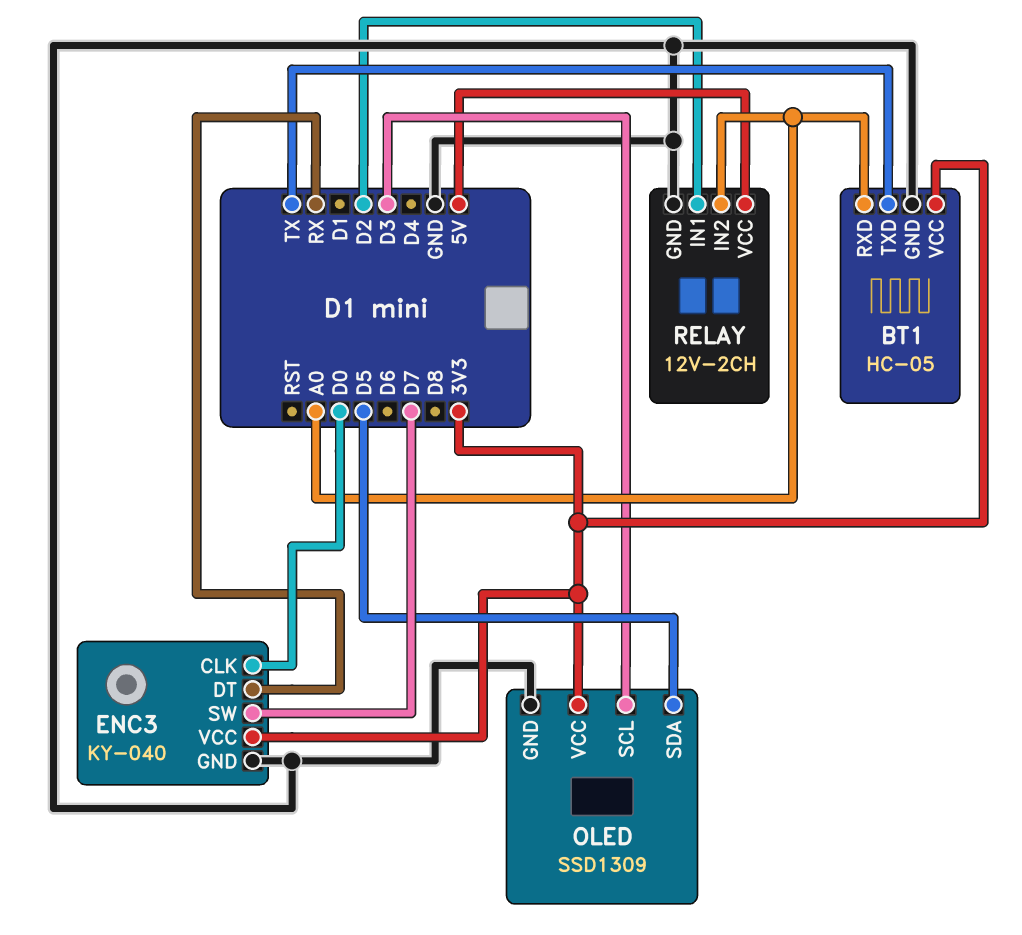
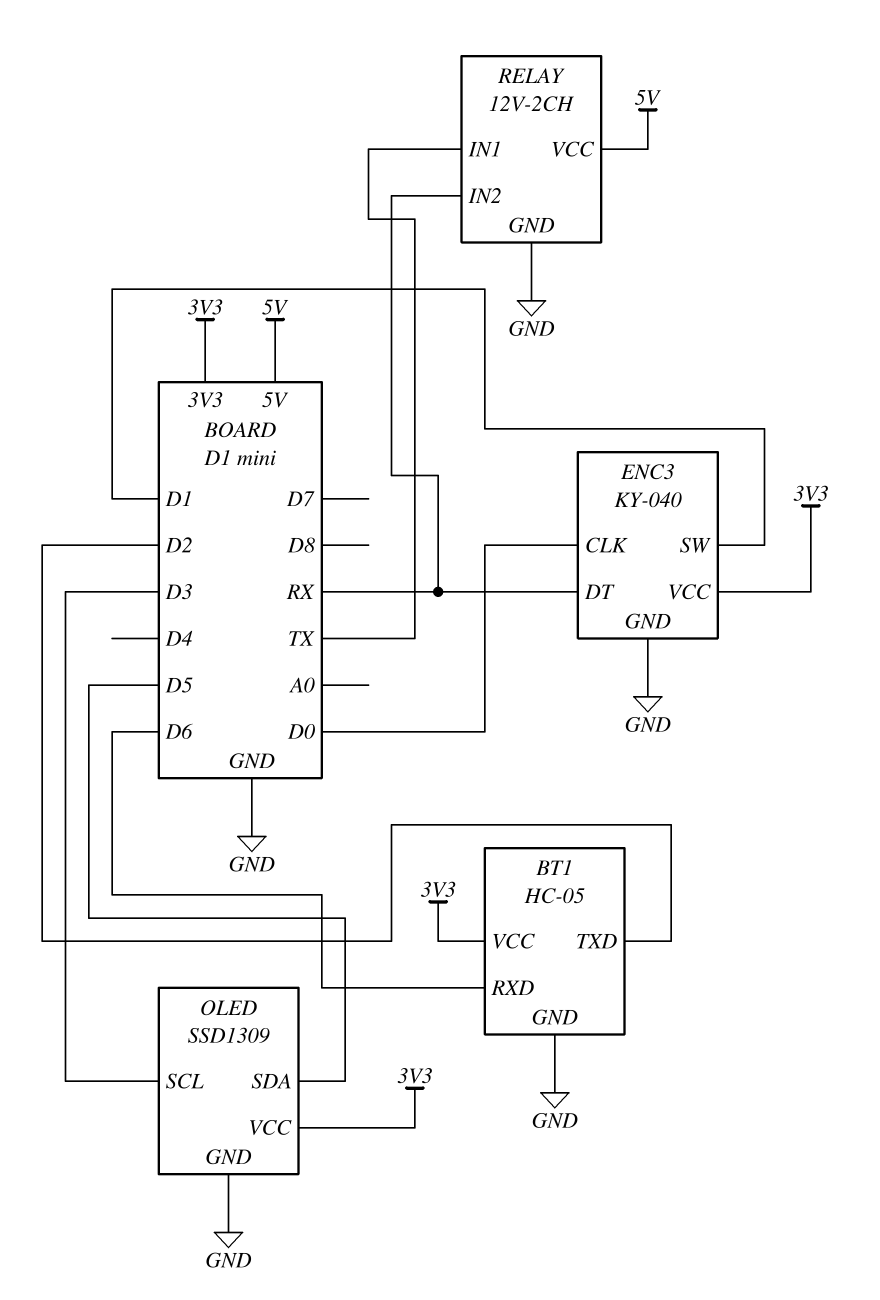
BT1 pin RXD: A0 -> D6
BT1 pin TXD: TX -> D2
ENC3 pin SW: D7 -> D1
RELAY pin IN1: D2 -> TX
RELAY pin IN2: A0 -> RX

